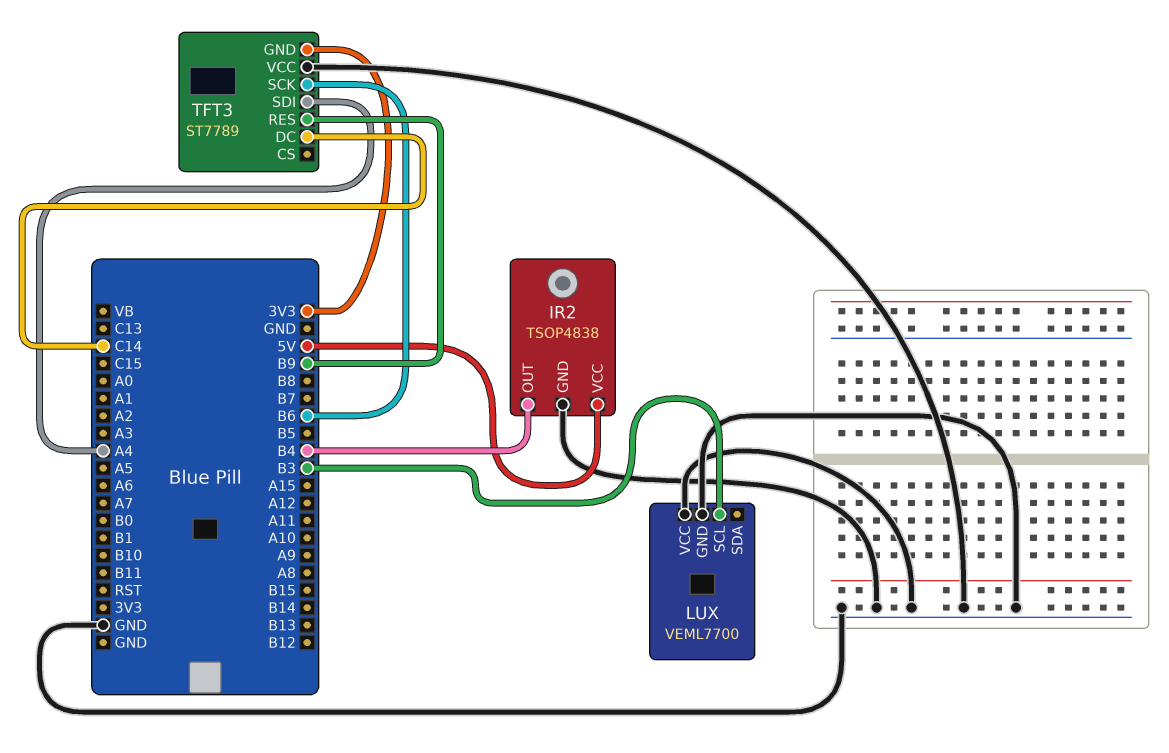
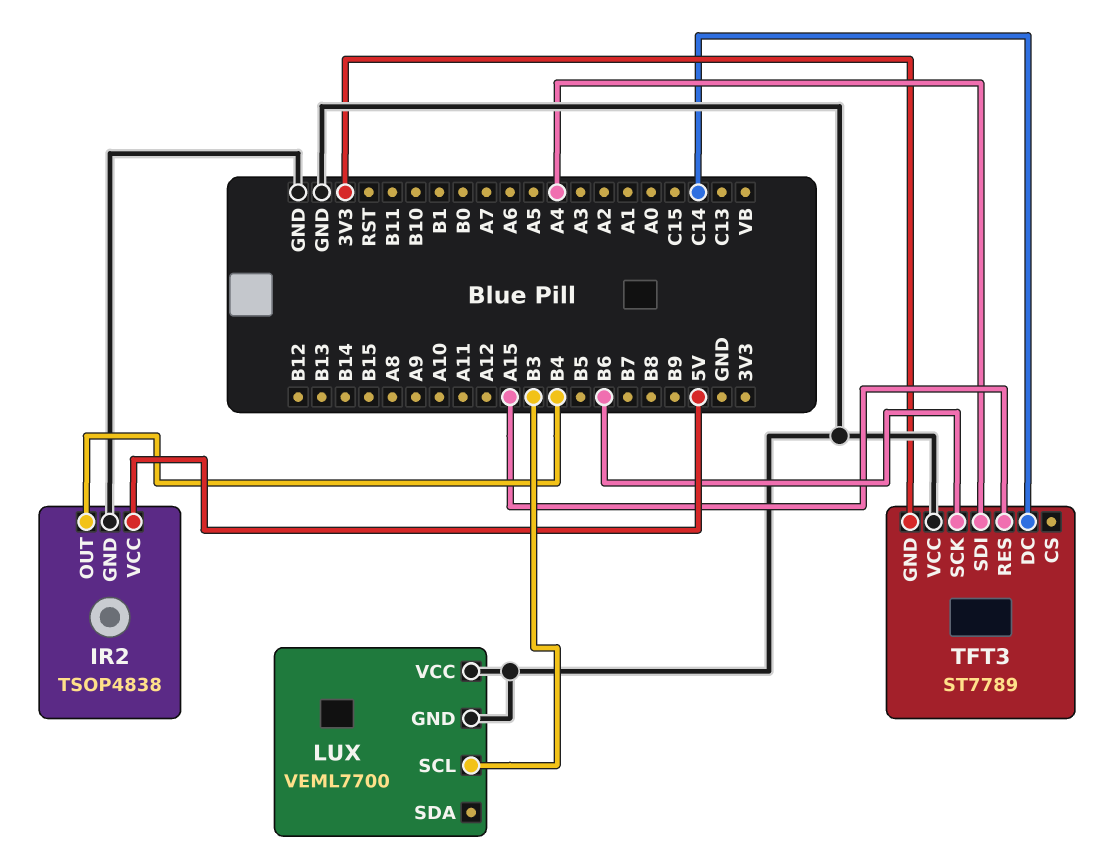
TFT3 pin RES: B9 -> A15

